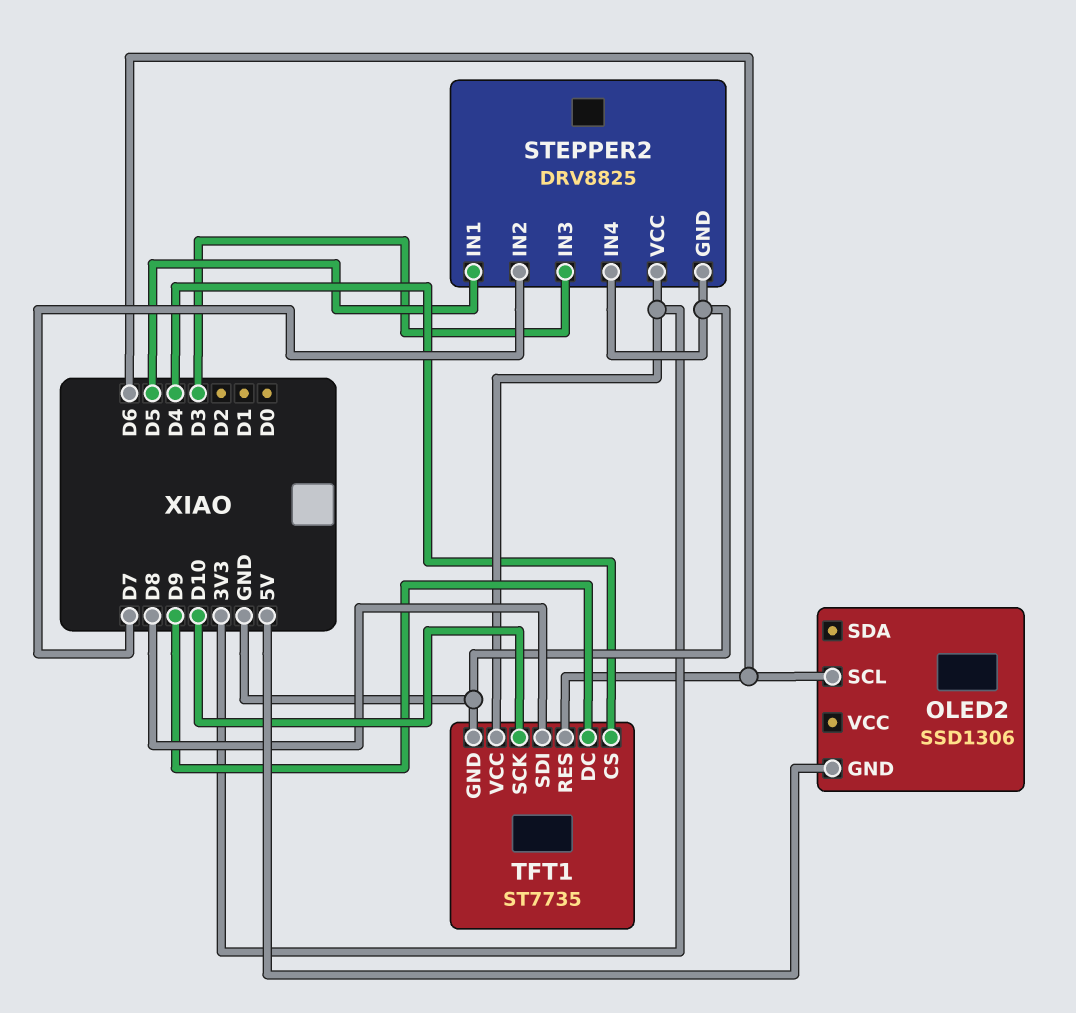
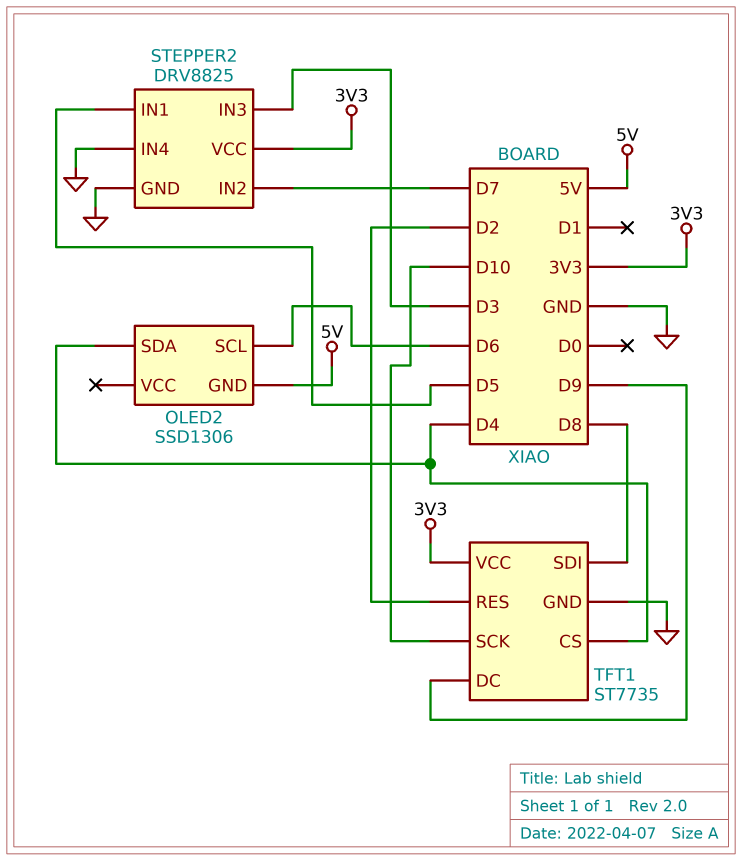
OLED2 pin SDA: none -> D4
TFT1 pin RES: D6 -> D2

